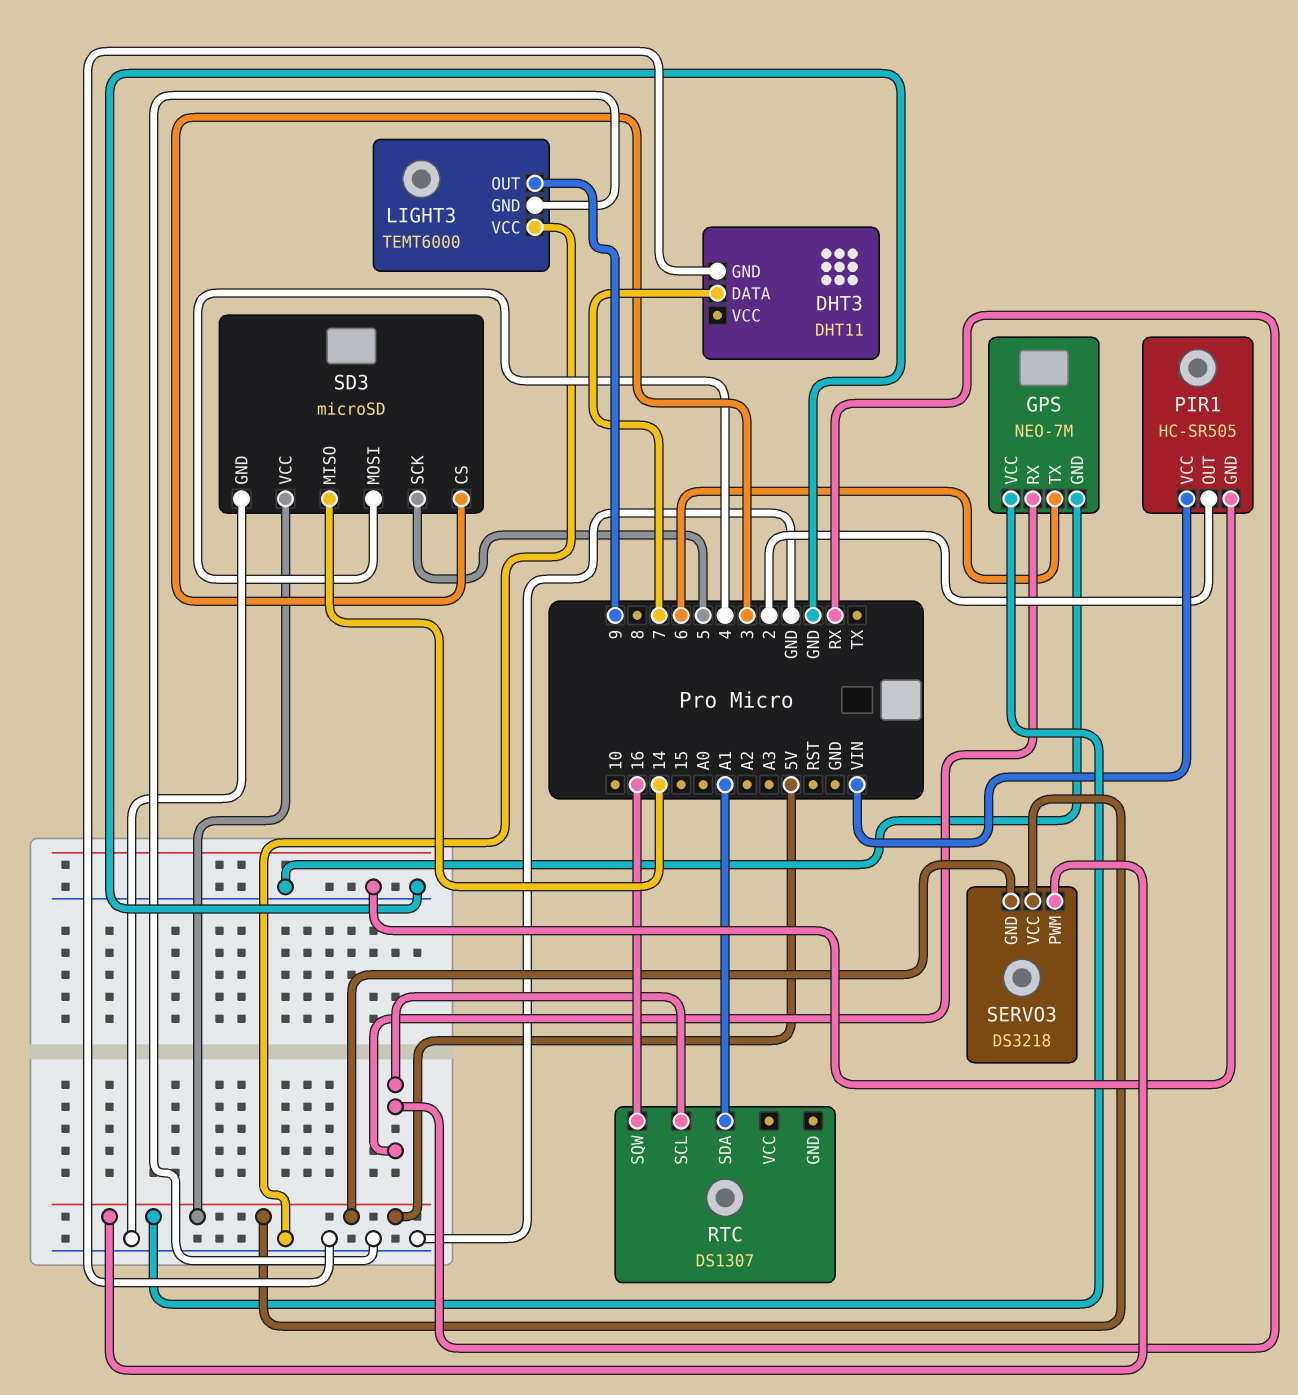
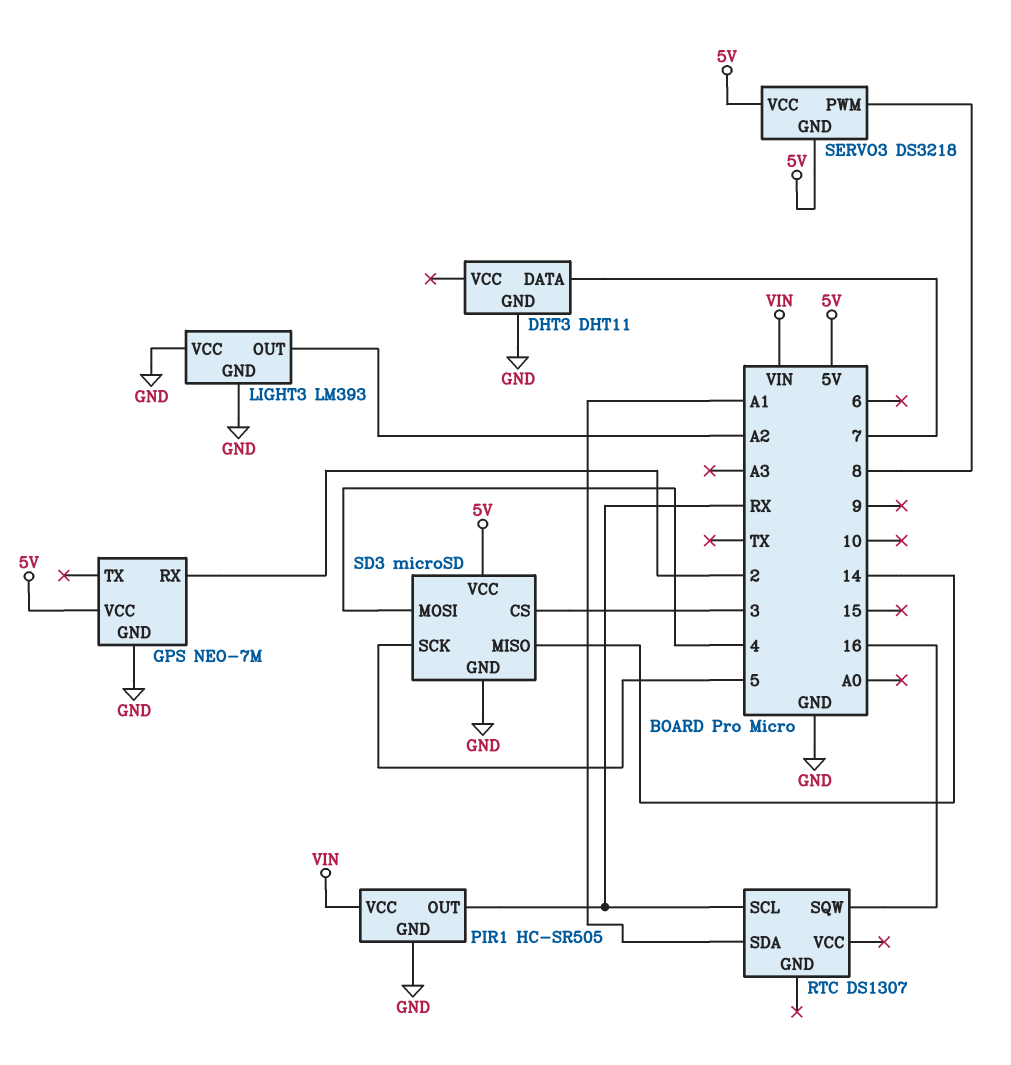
GPS pin RX: RX -> 2
GPS pin TX: 6 -> none
LIGHT3: TEMT6000 -> LM393
LIGHT3 pin OUT: 9 -> A2
PIR1 pin OUT: 2 -> RX
SERVO3 pin PWM: 5V -> 8

